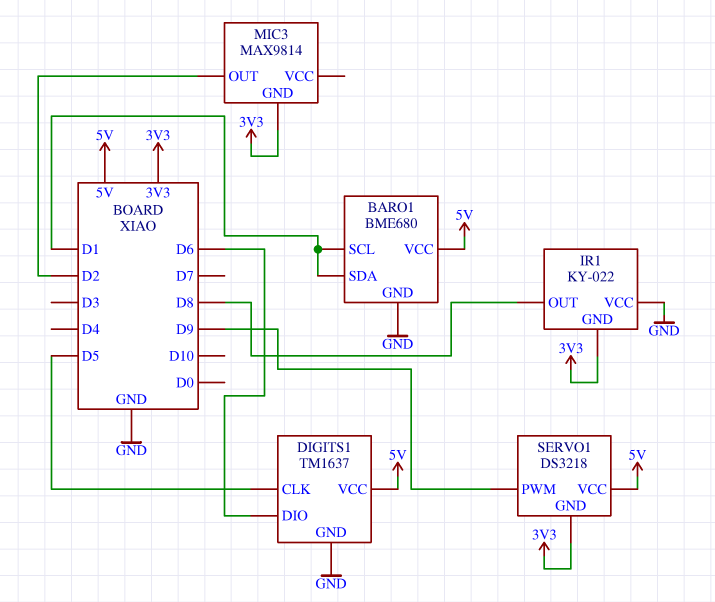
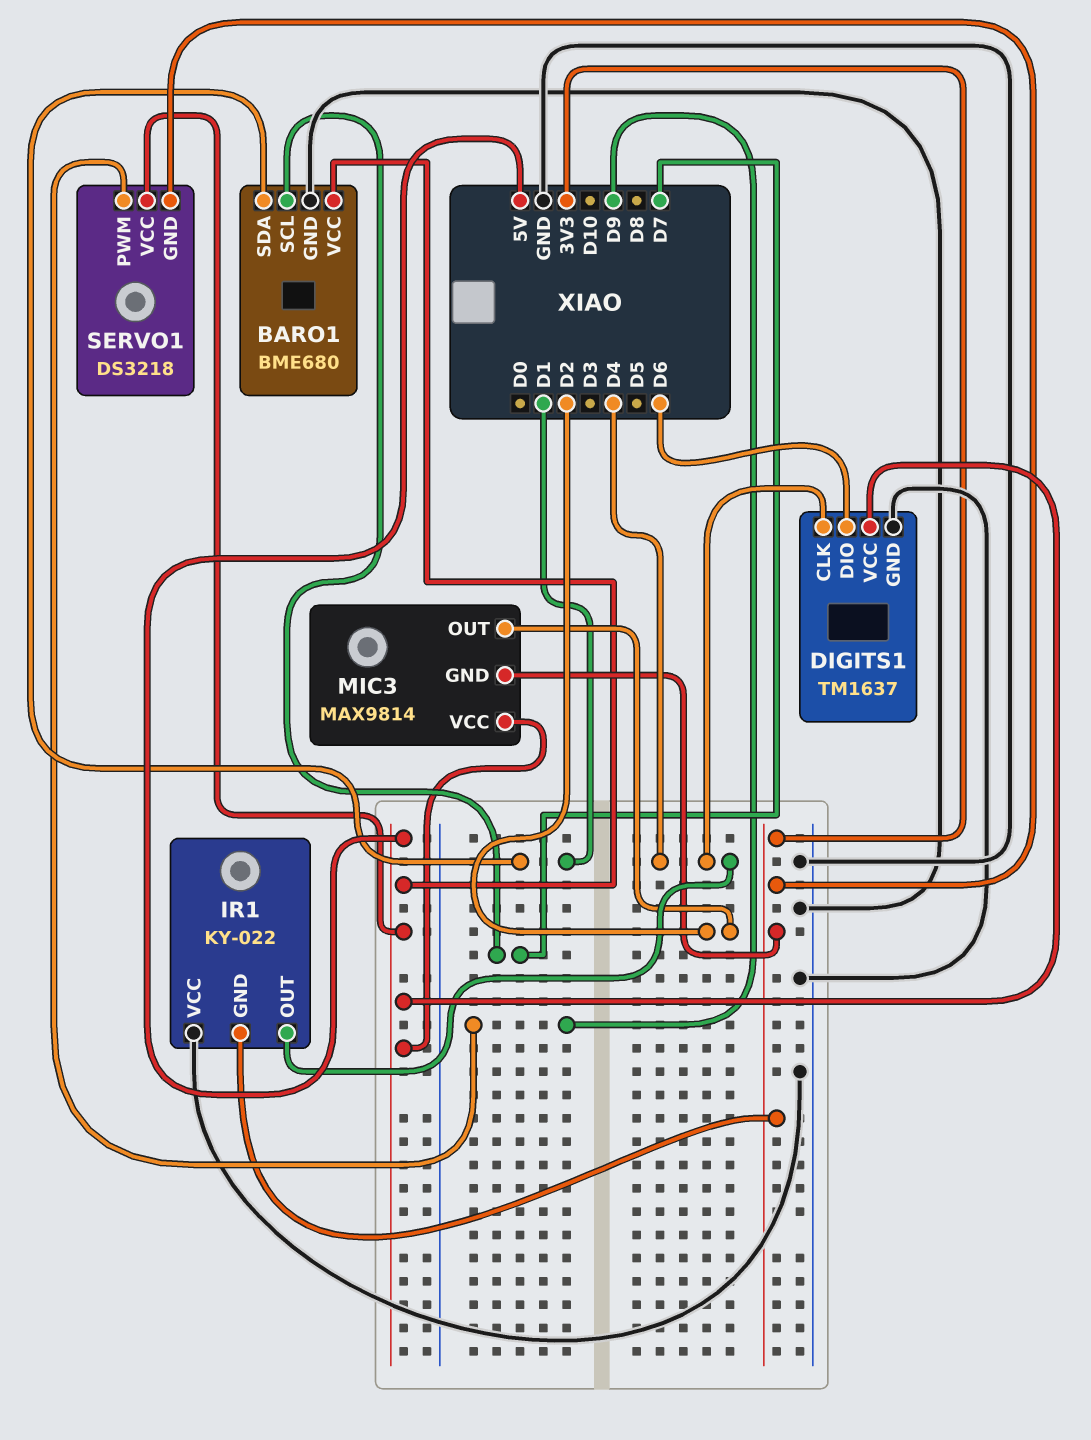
BARO1 pin SCL: D1 -> D7
DIGITS1 pin CLK: D5 -> D4
IR1 pin OUT: D8 -> D4
MIC3 pin VCC: none -> 5V

